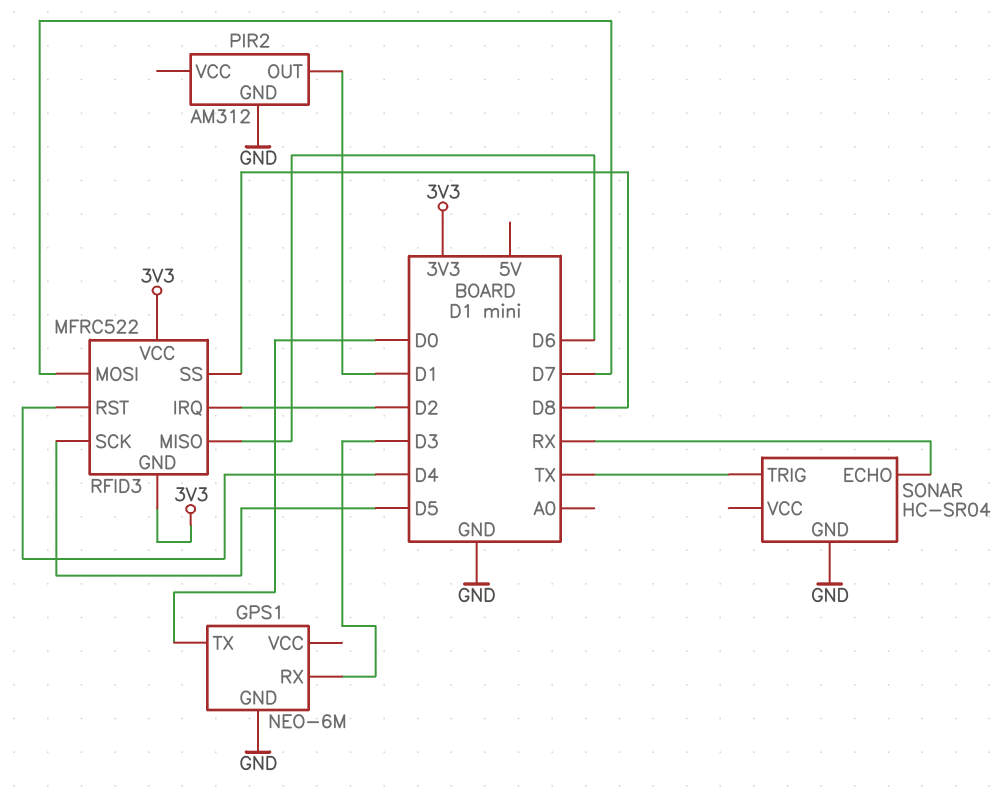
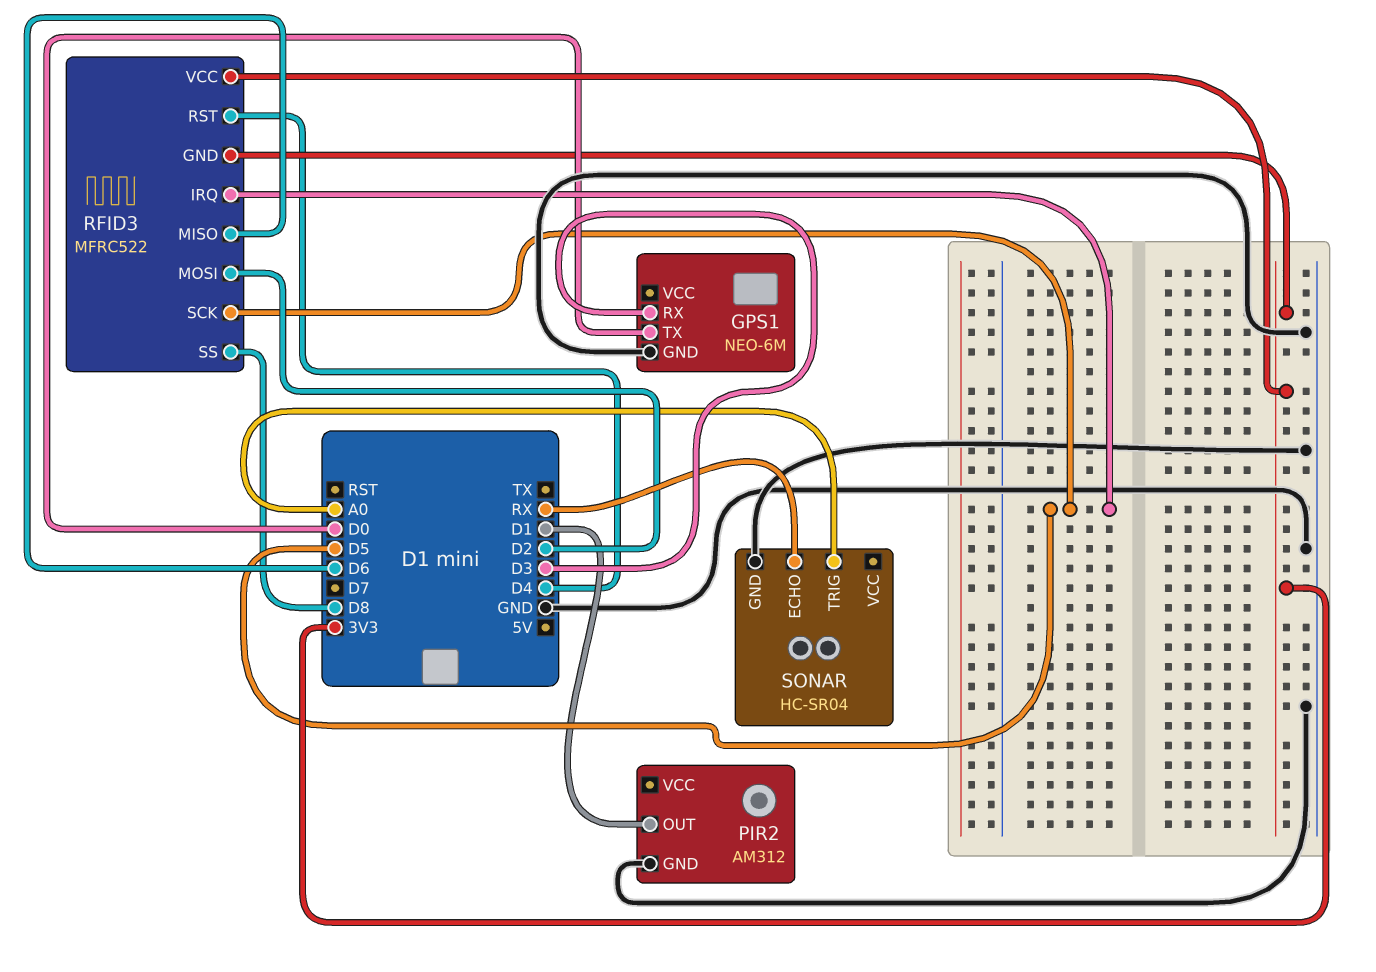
RFID3 pin IRQ: D2 -> D5
RFID3 pin MOSI: D7 -> D2
SONAR pin TRIG: TX -> A0

